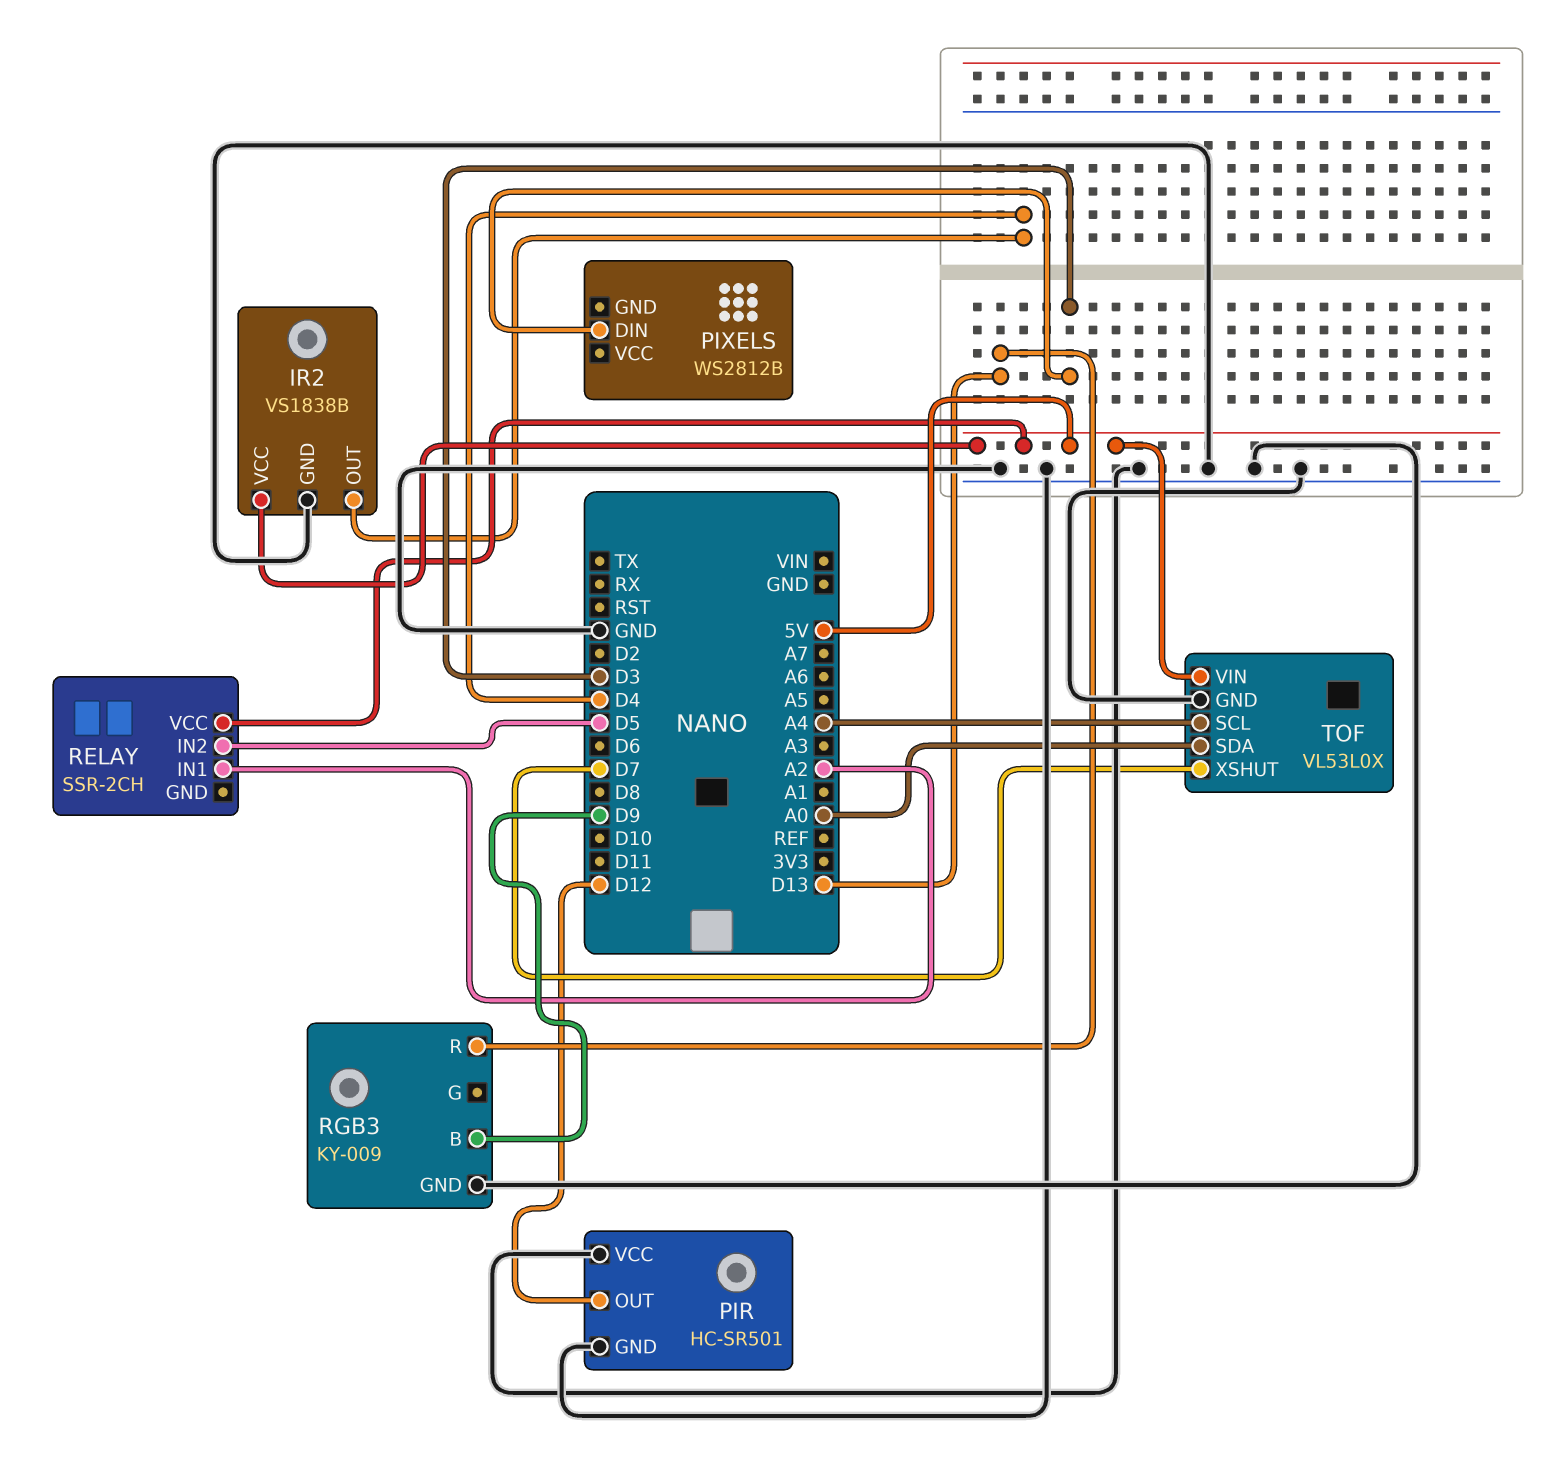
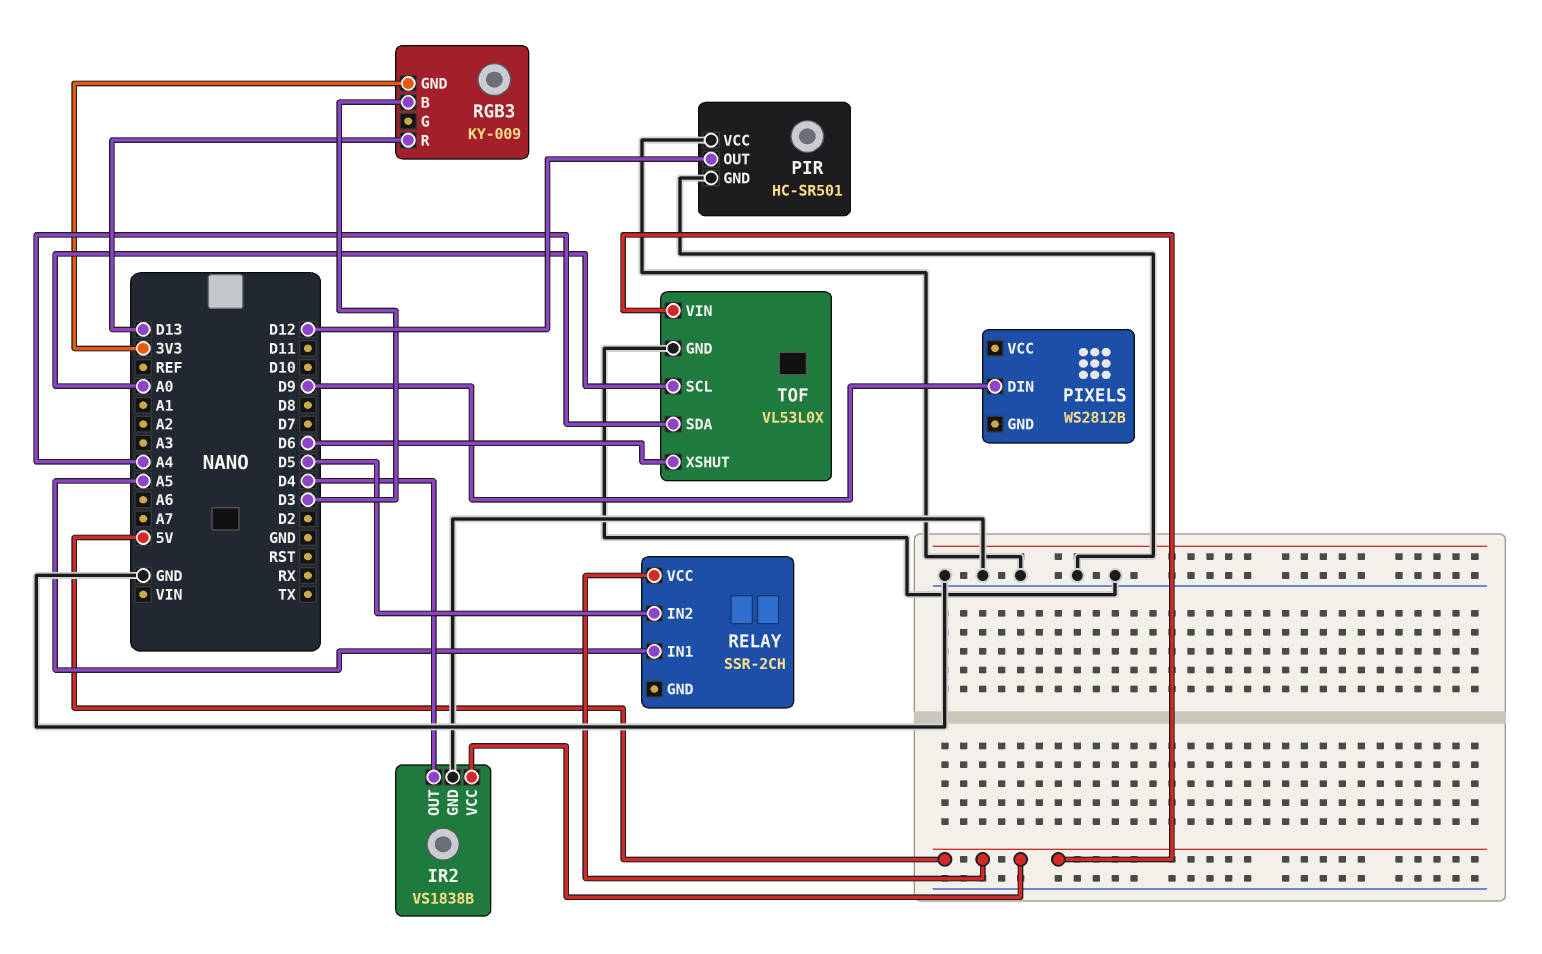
PIXELS pin DIN: D3 -> D9
RELAY pin IN1: A2 -> A5
RGB3 pin B: D9 -> D3
RGB3 pin GND: GND -> 3V3
TOF pin SCL: A4 -> A0
TOF pin SDA: A0 -> A4
TOF pin XSHUT: D7 -> D6

